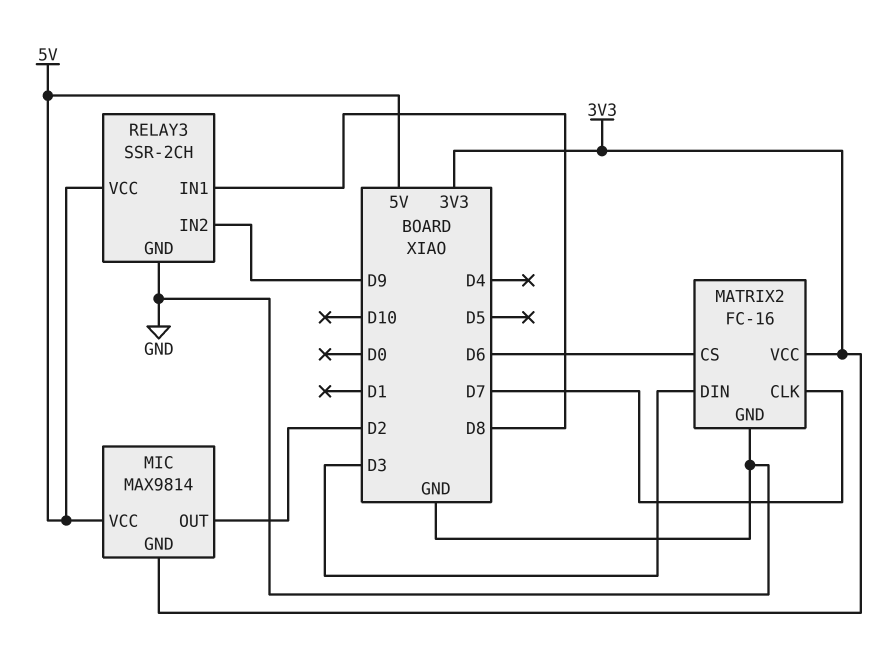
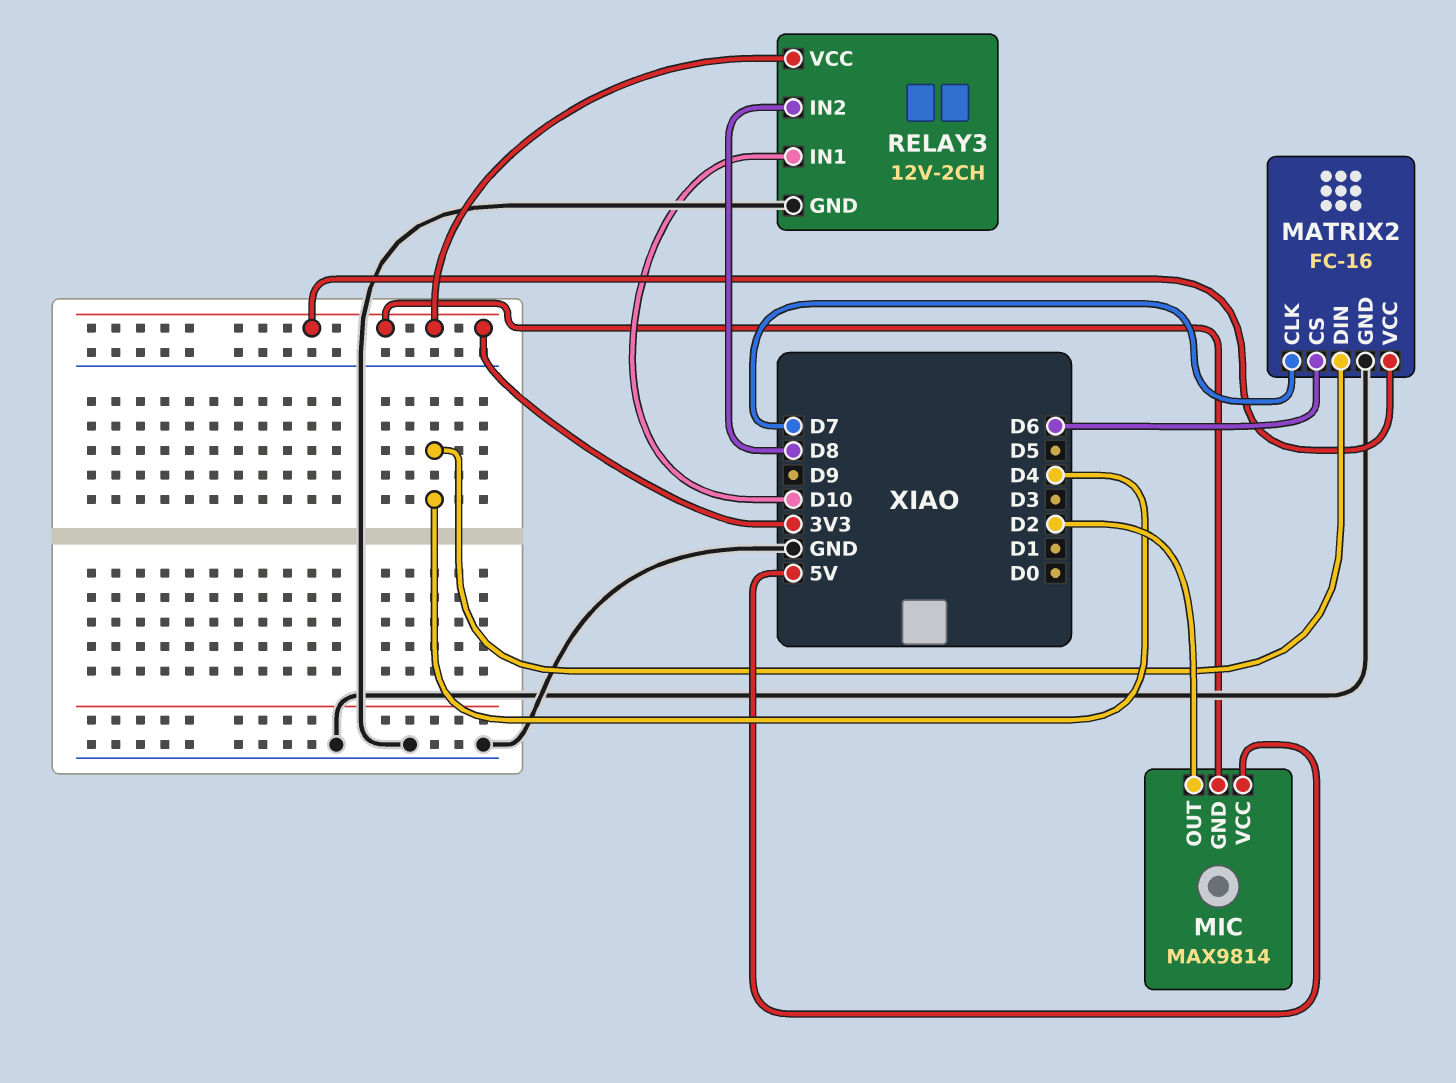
MATRIX2 pin DIN: D3 -> D4
RELAY3: SSR-2CH -> 12V-2CH
RELAY3 pin IN1: D8 -> D10
RELAY3 pin IN2: D9 -> D8
RELAY3 pin VCC: 5V -> 3V3

